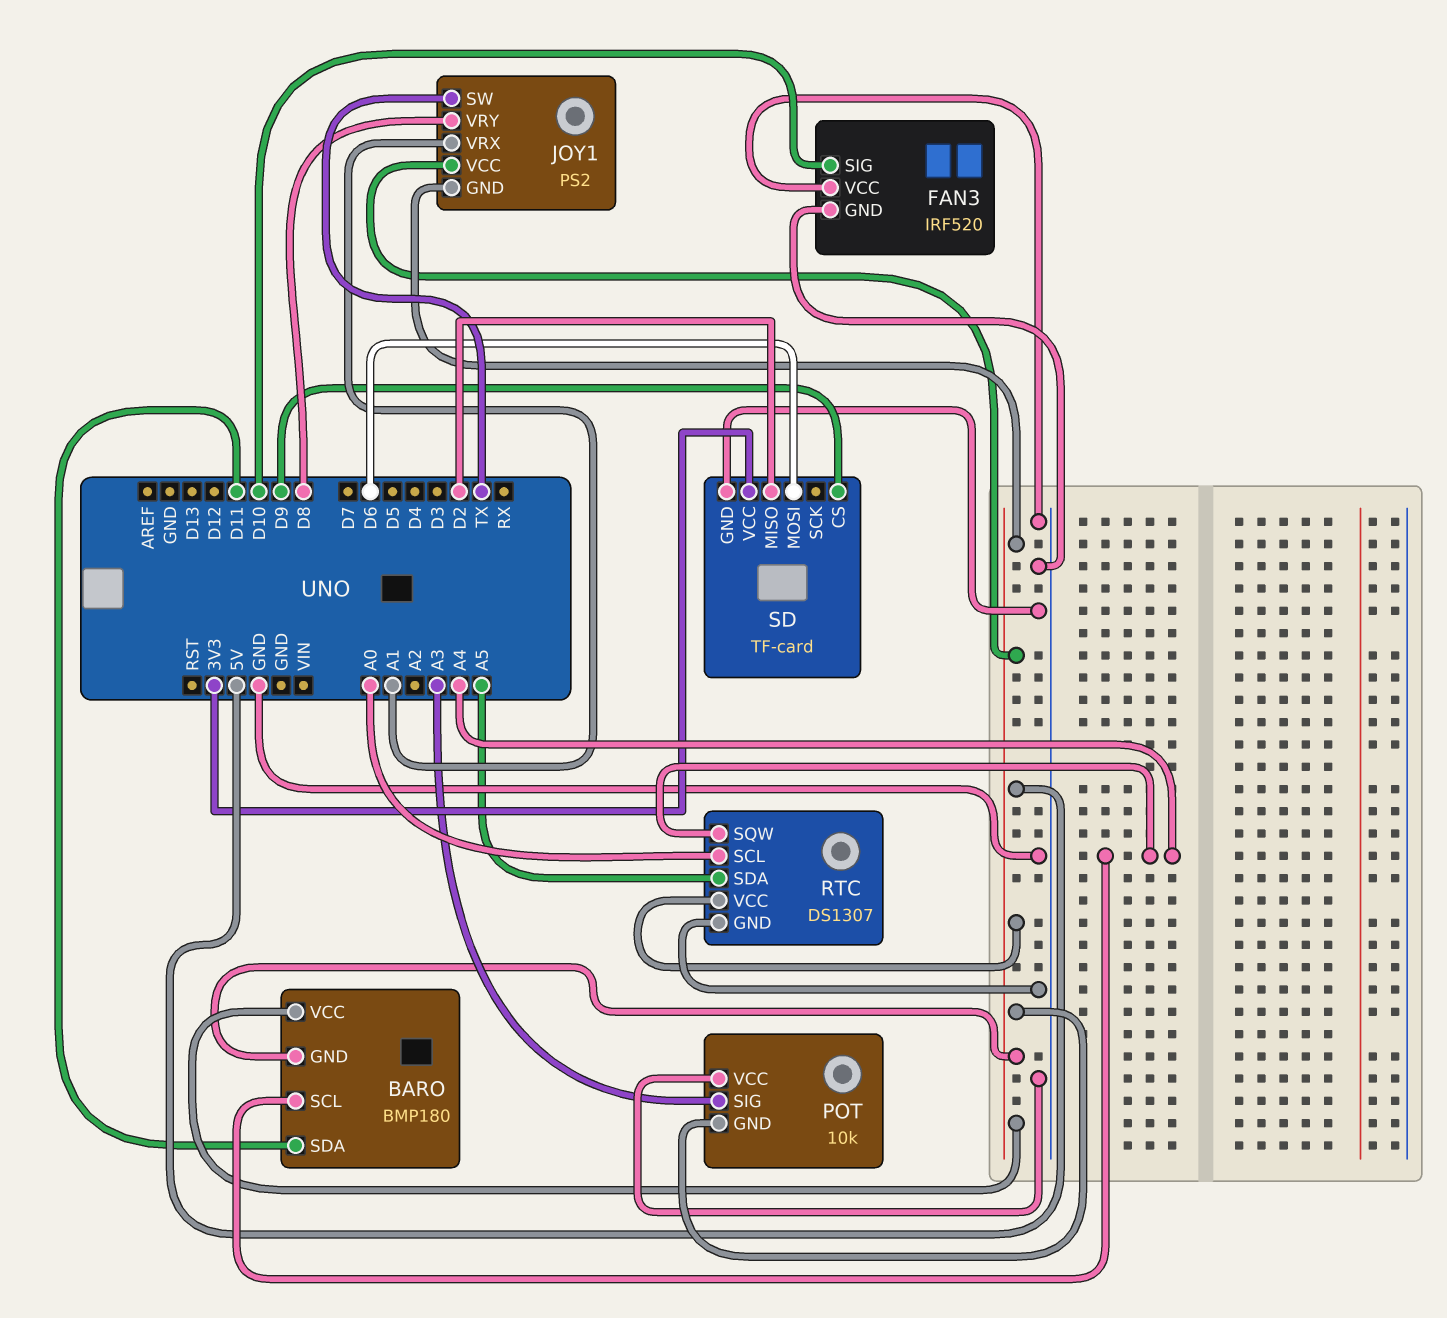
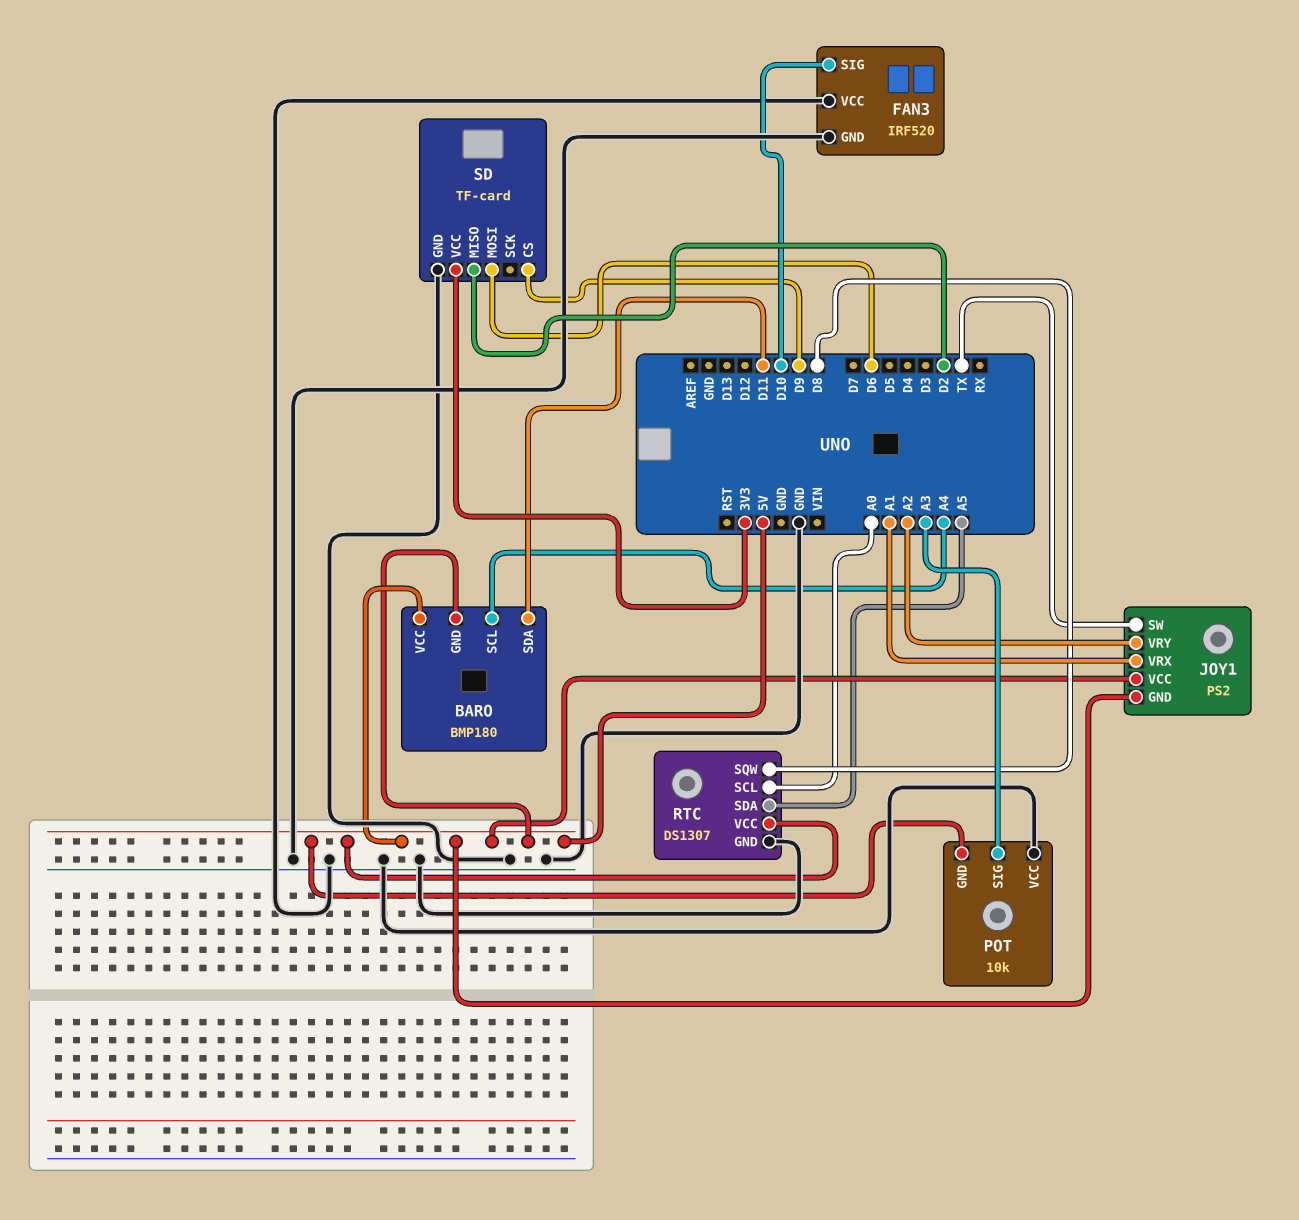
JOY1 pin VRY: D8 -> A2
RTC pin SQW: A4 -> D8

